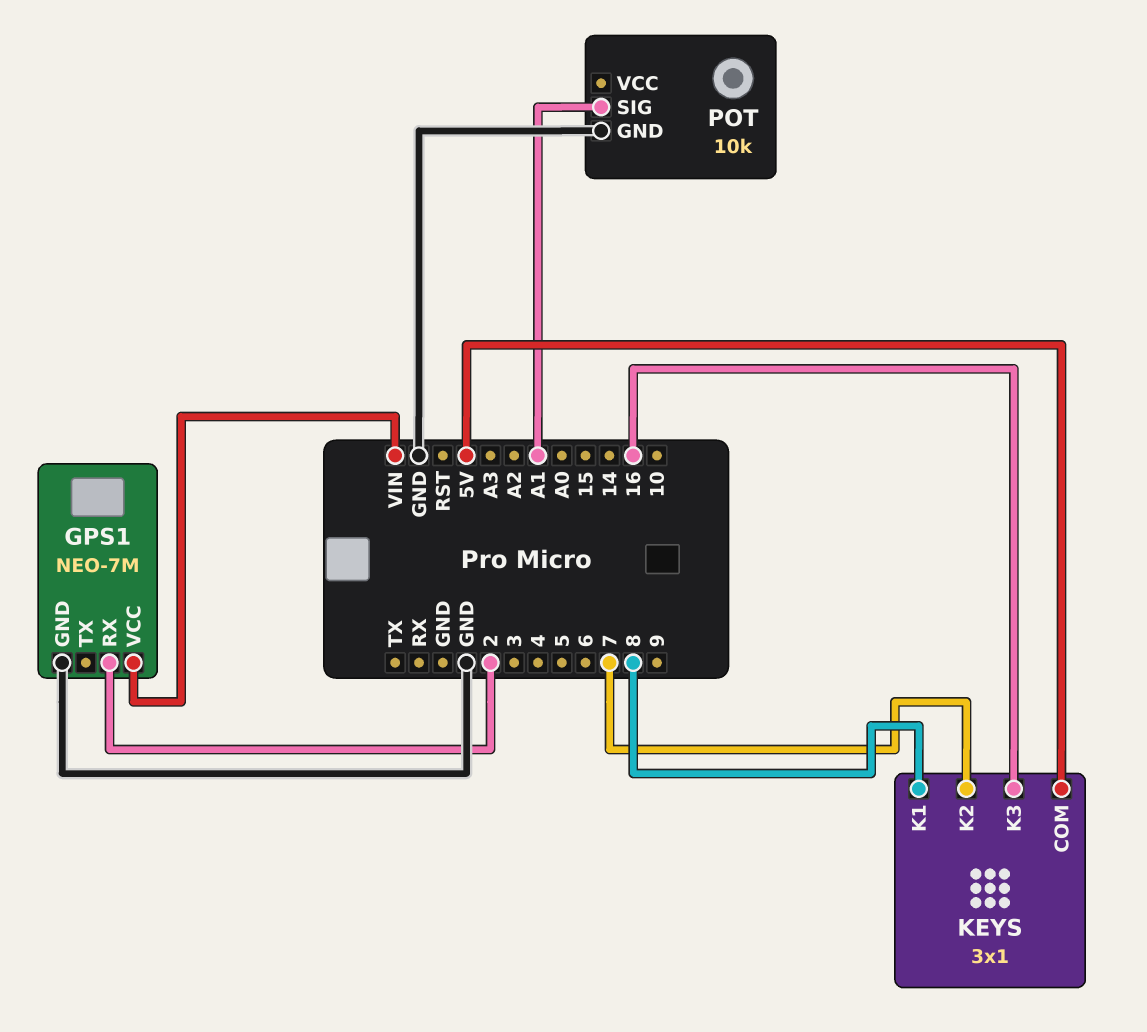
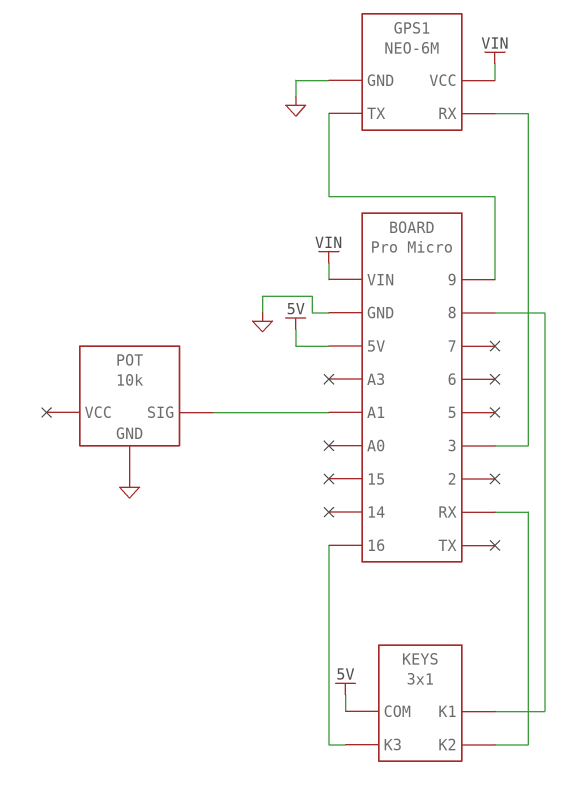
GPS1: NEO-7M -> NEO-6M
GPS1 pin RX: 2 -> 3
GPS1 pin TX: none -> 9
KEYS pin K2: 7 -> RX

